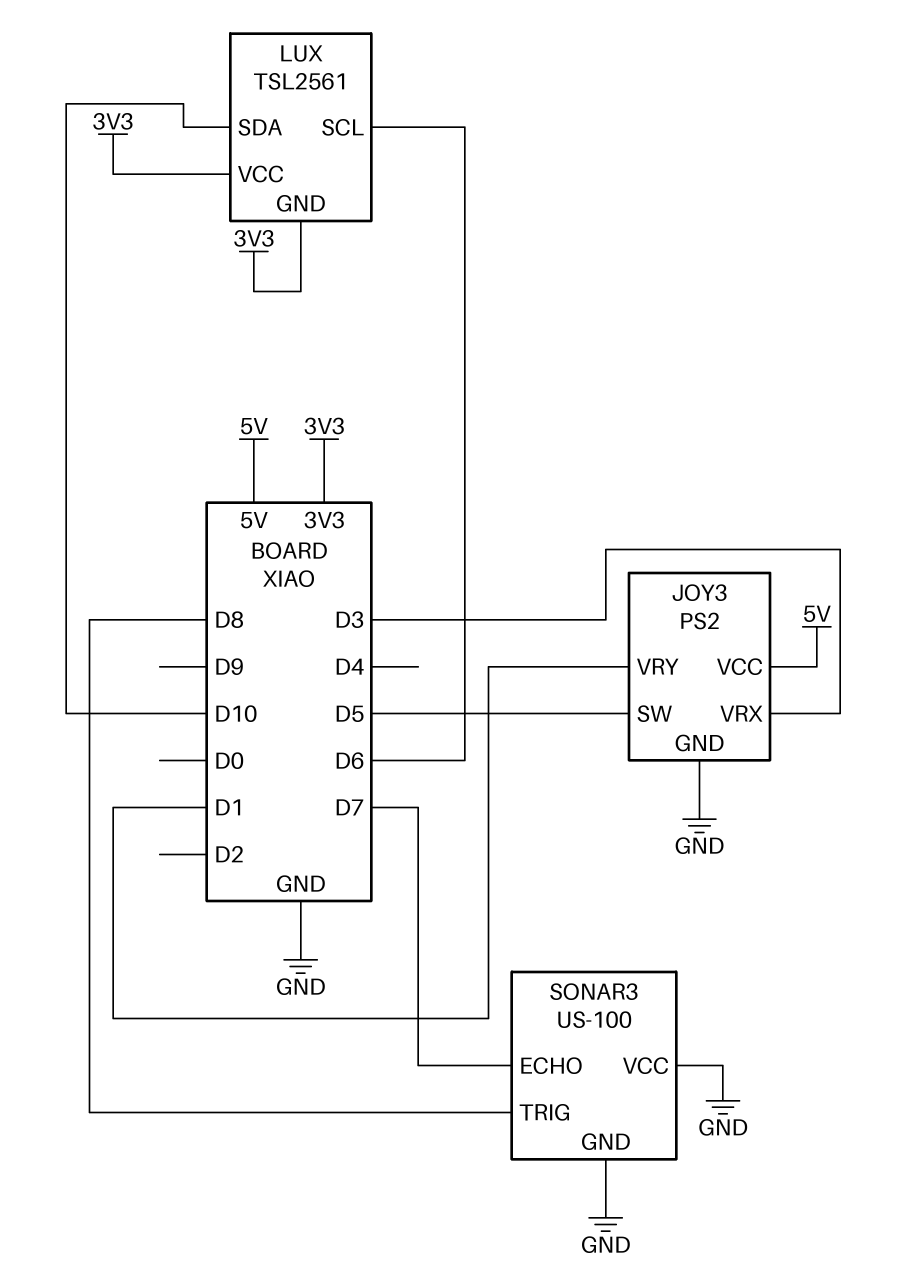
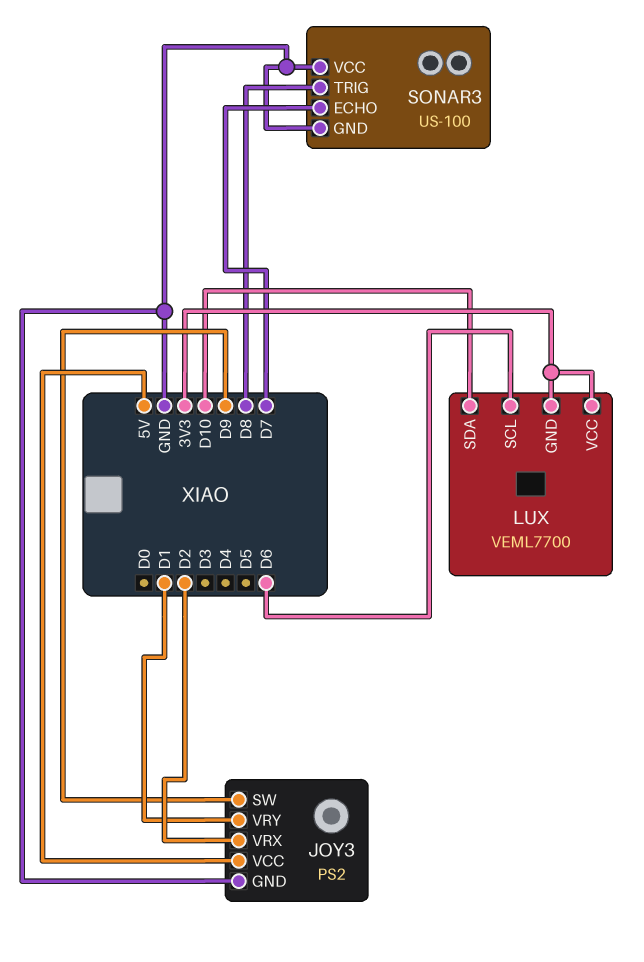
JOY3 pin SW: D5 -> D9
JOY3 pin VRX: D3 -> D2
LUX: TSL2561 -> VEML7700

